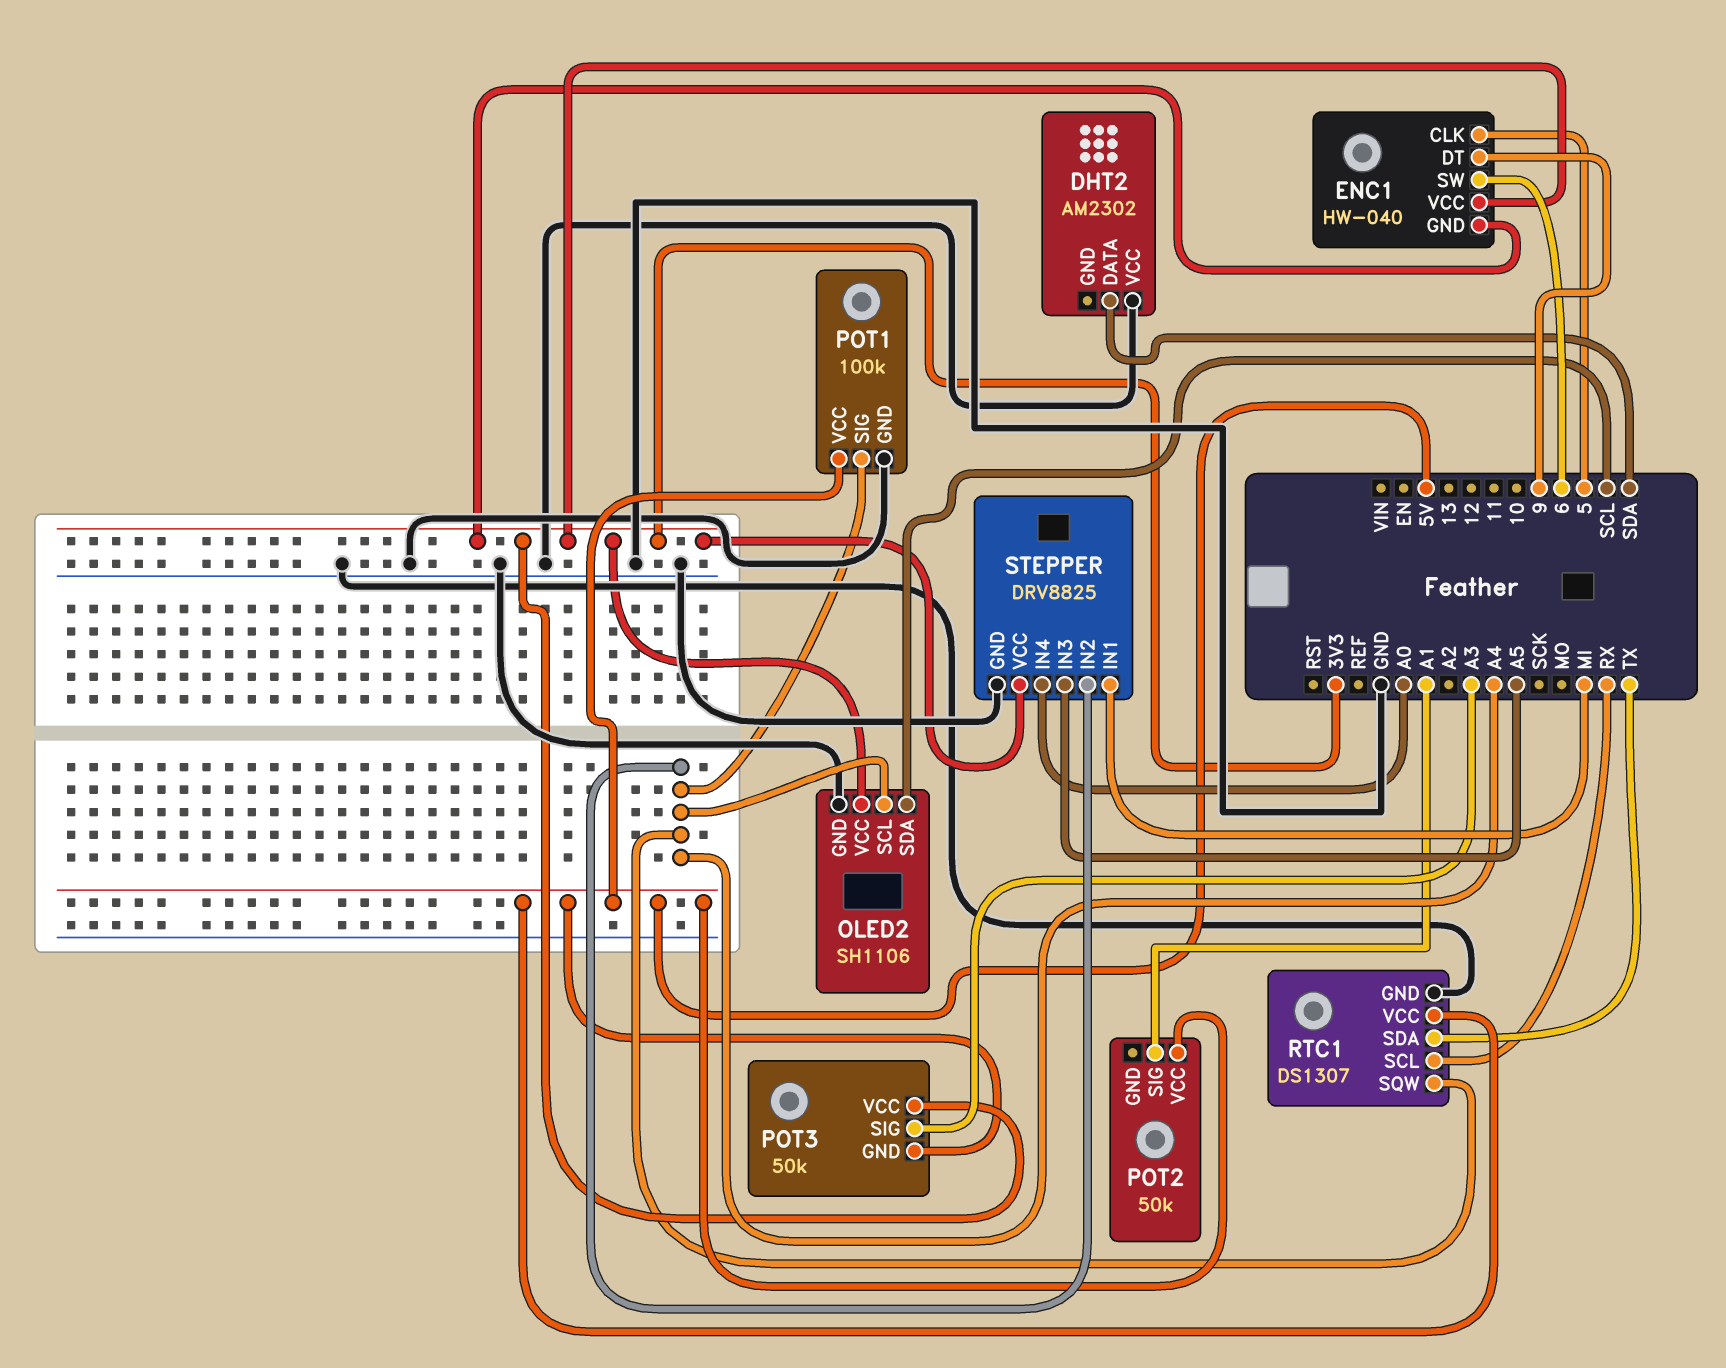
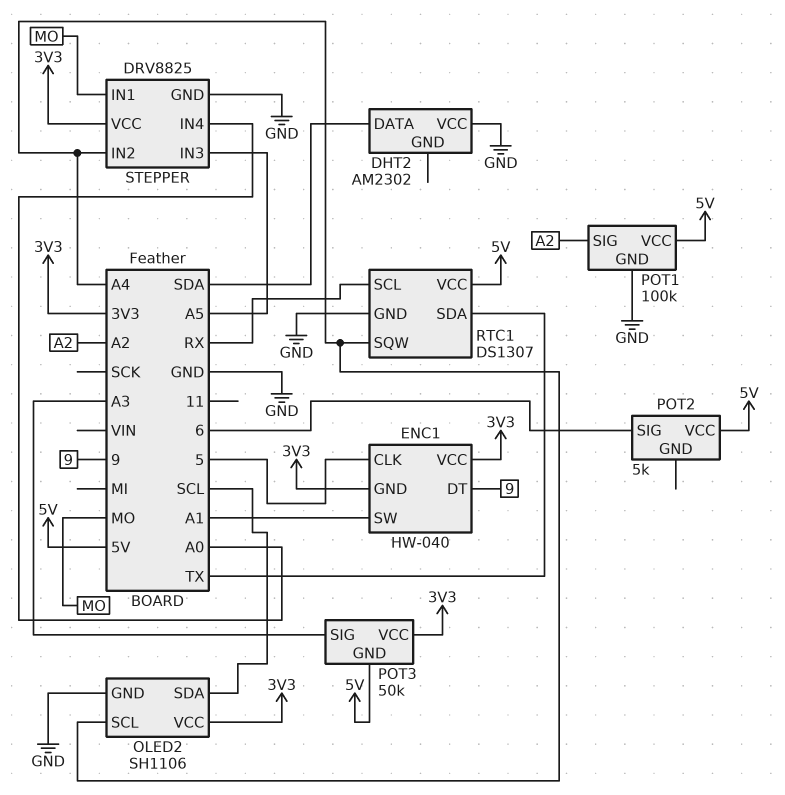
ENC1 pin SW: 6 -> A1
POT1 pin SIG: A4 -> A2
POT2: 50k -> 5k
POT2 pin SIG: A1 -> 6
STEPPER pin IN1: MI -> MO

